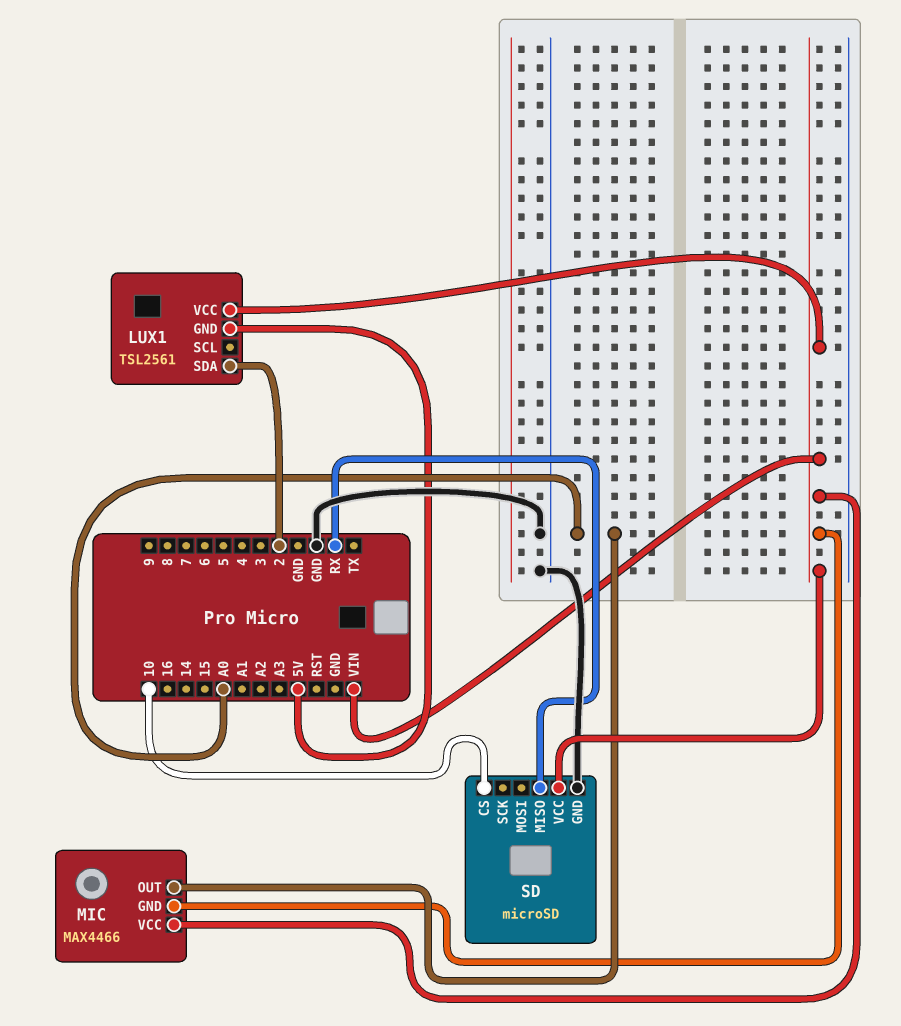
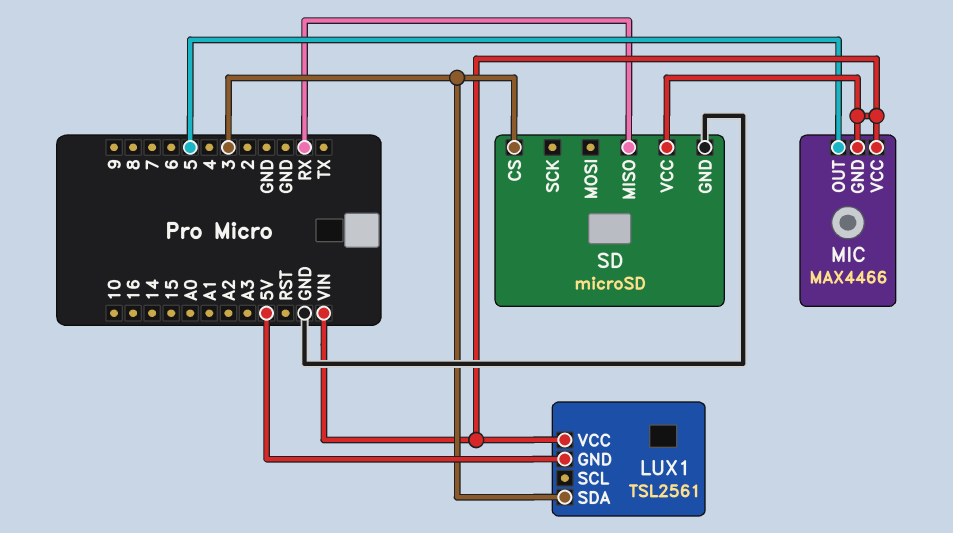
LUX1 pin SDA: 2 -> 3
MIC pin OUT: A0 -> 5
SD pin CS: 10 -> 3

